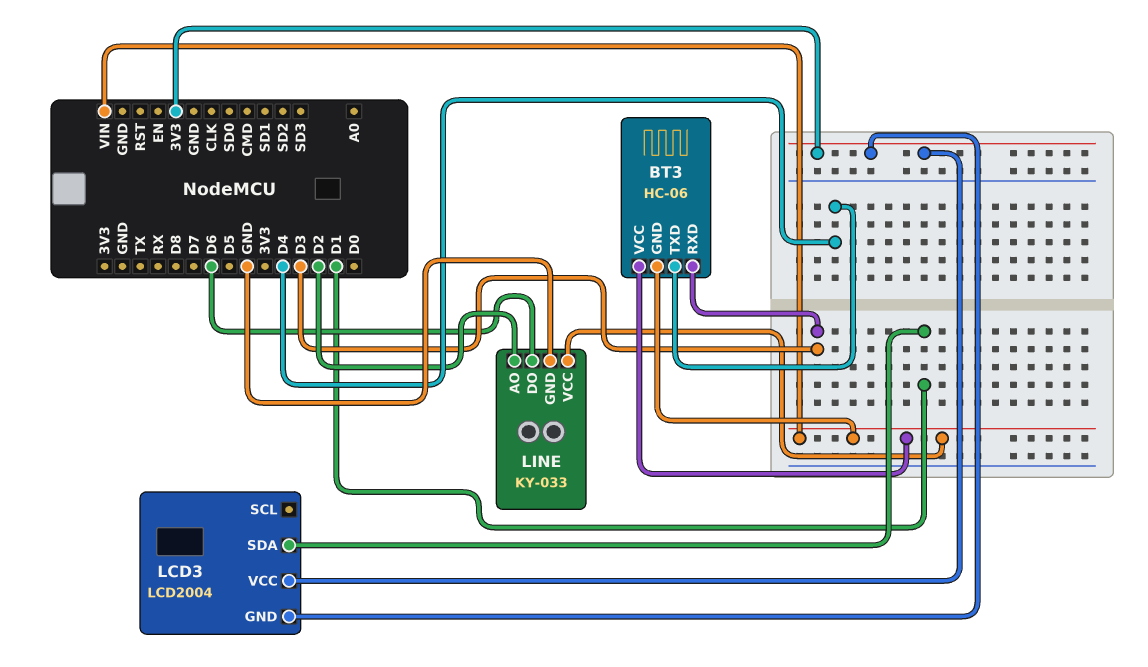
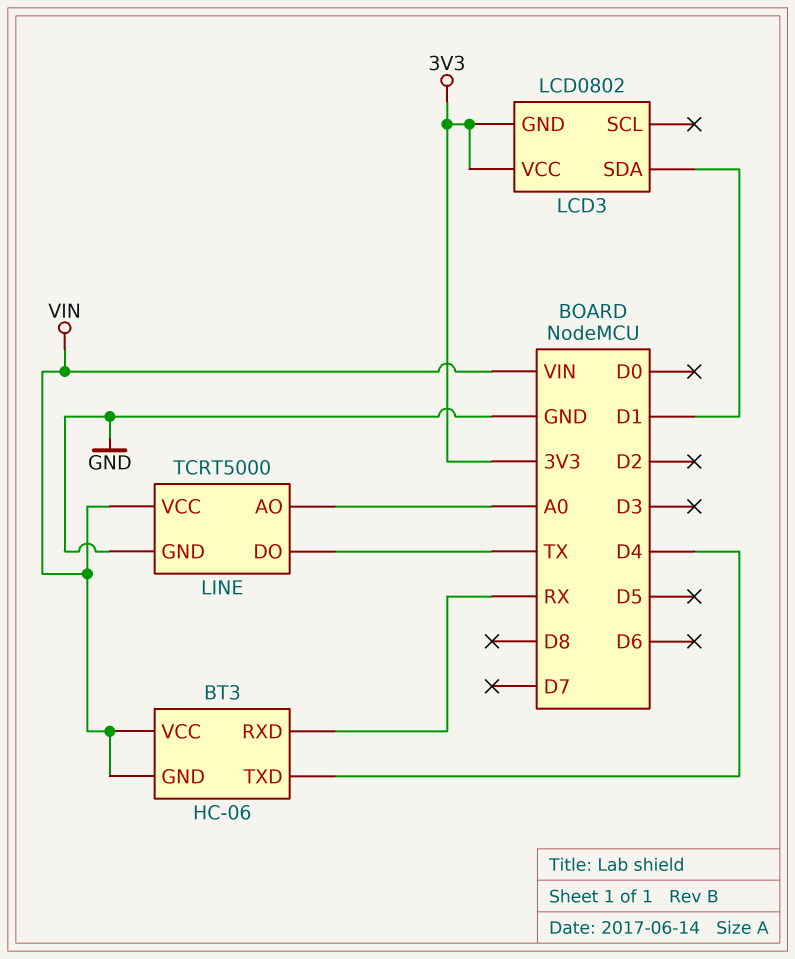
BT3 pin RXD: D3 -> RX
LCD3: LCD2004 -> LCD0802
LINE: KY-033 -> TCRT5000
LINE pin AO: D2 -> A0
LINE pin DO: D6 -> TX

